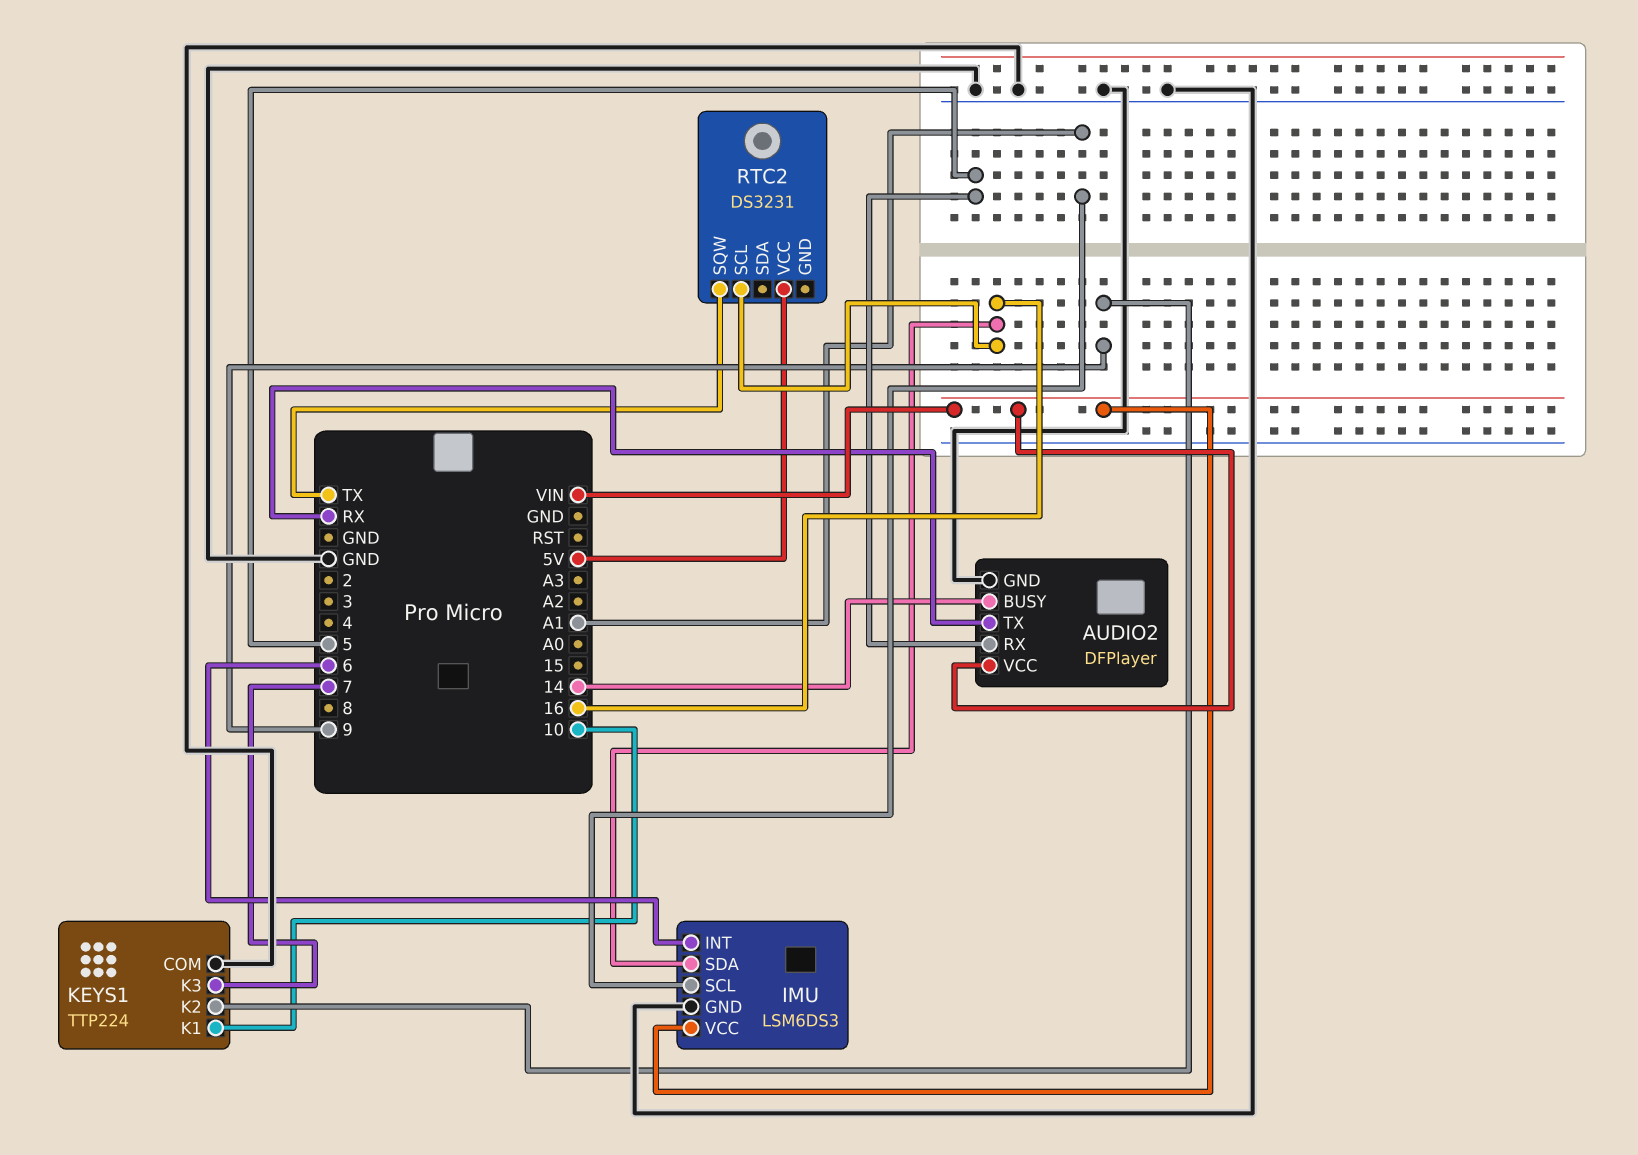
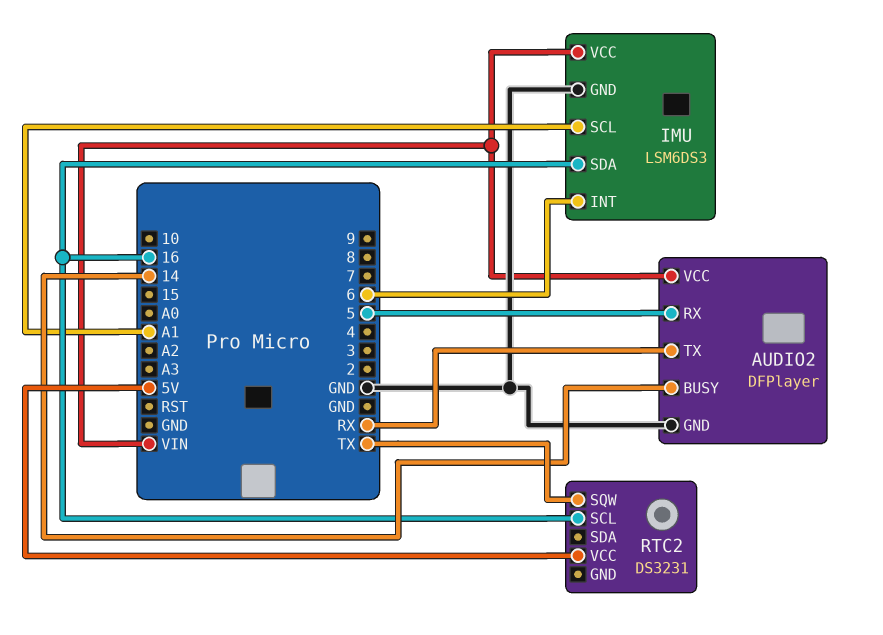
KEYS1: TTP224 -> none
KEYS1 pin COM: GND -> none
KEYS1 pin K1: 10 -> none
KEYS1 pin K2: 9 -> none
KEYS1 pin K3: 7 -> none

